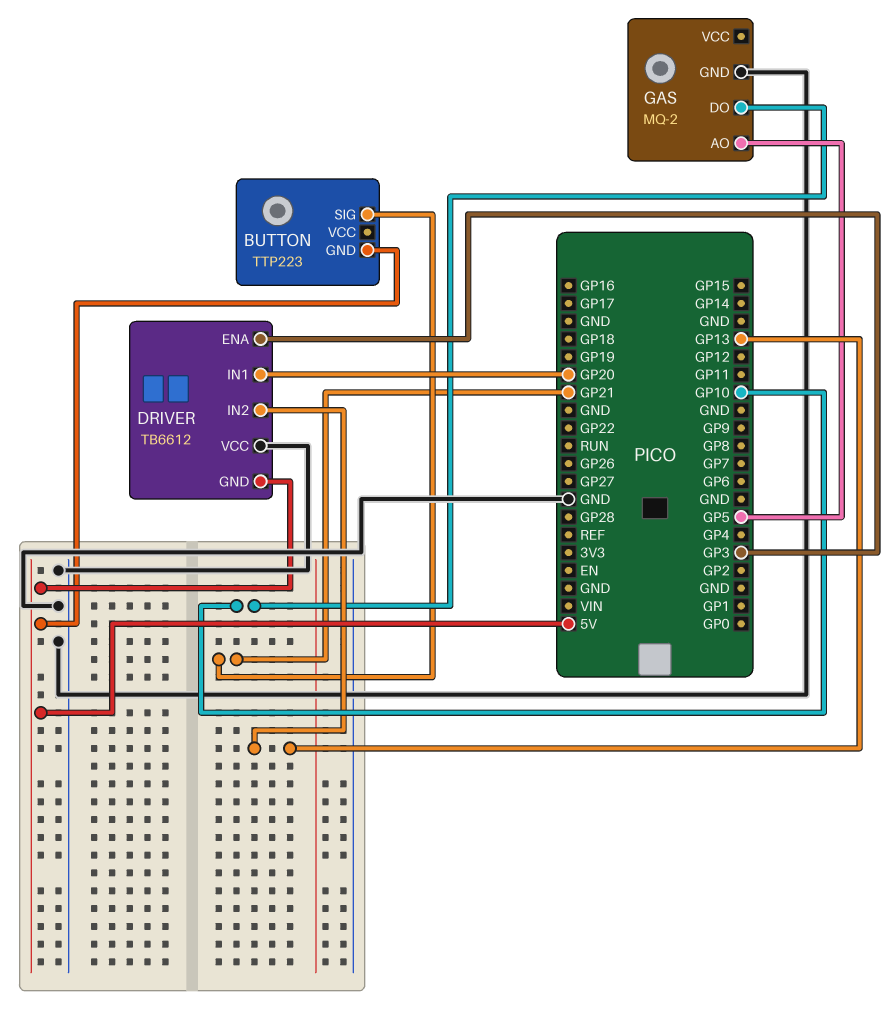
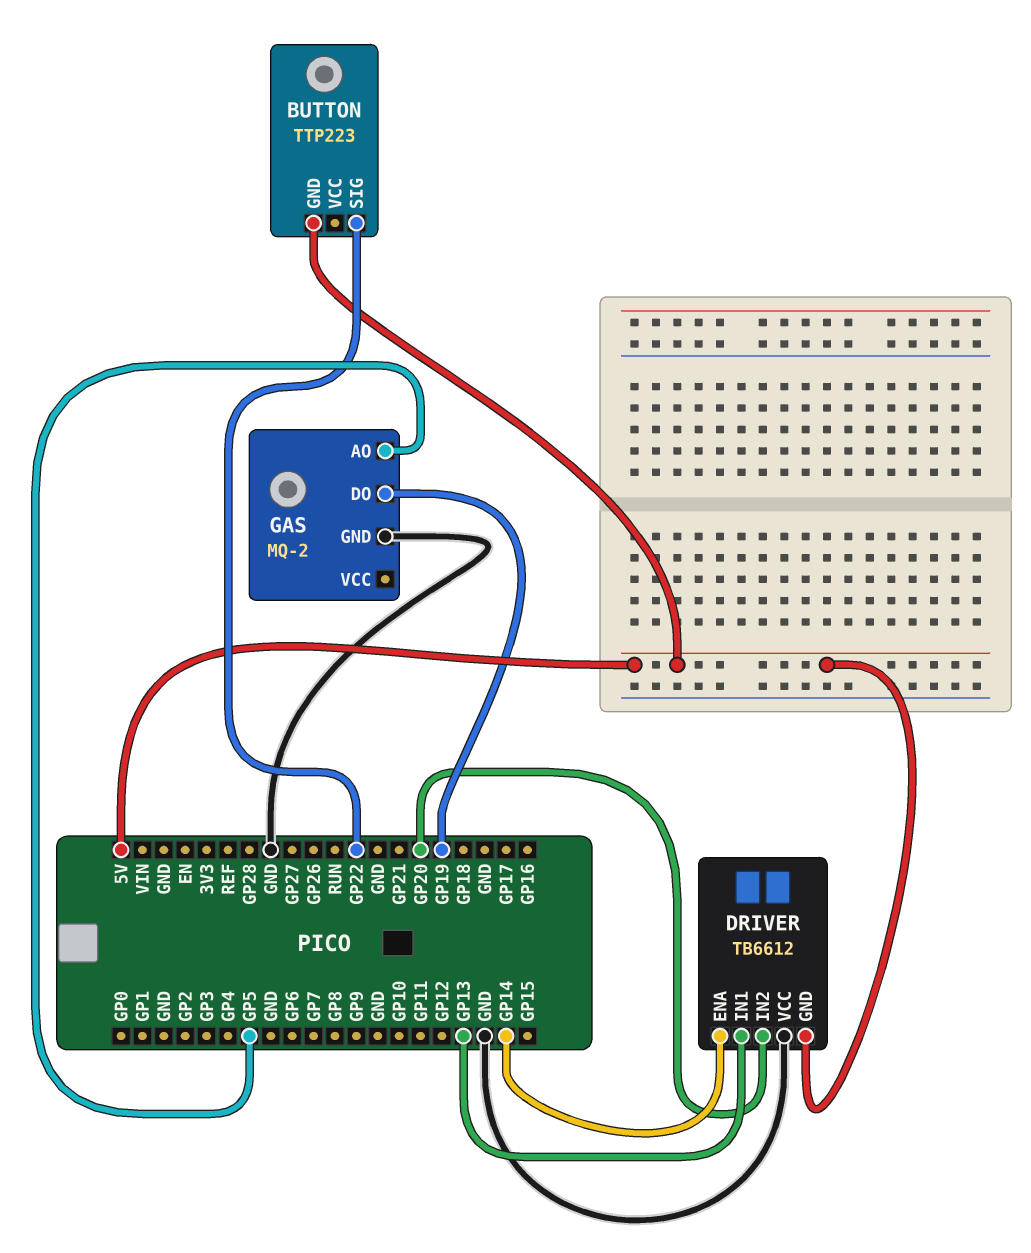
BUTTON pin SIG: GP21 -> GP22
DRIVER pin ENA: GP3 -> GP14
DRIVER pin IN1: GP20 -> GP13
DRIVER pin IN2: GP13 -> GP20
GAS pin DO: GP10 -> GP19

